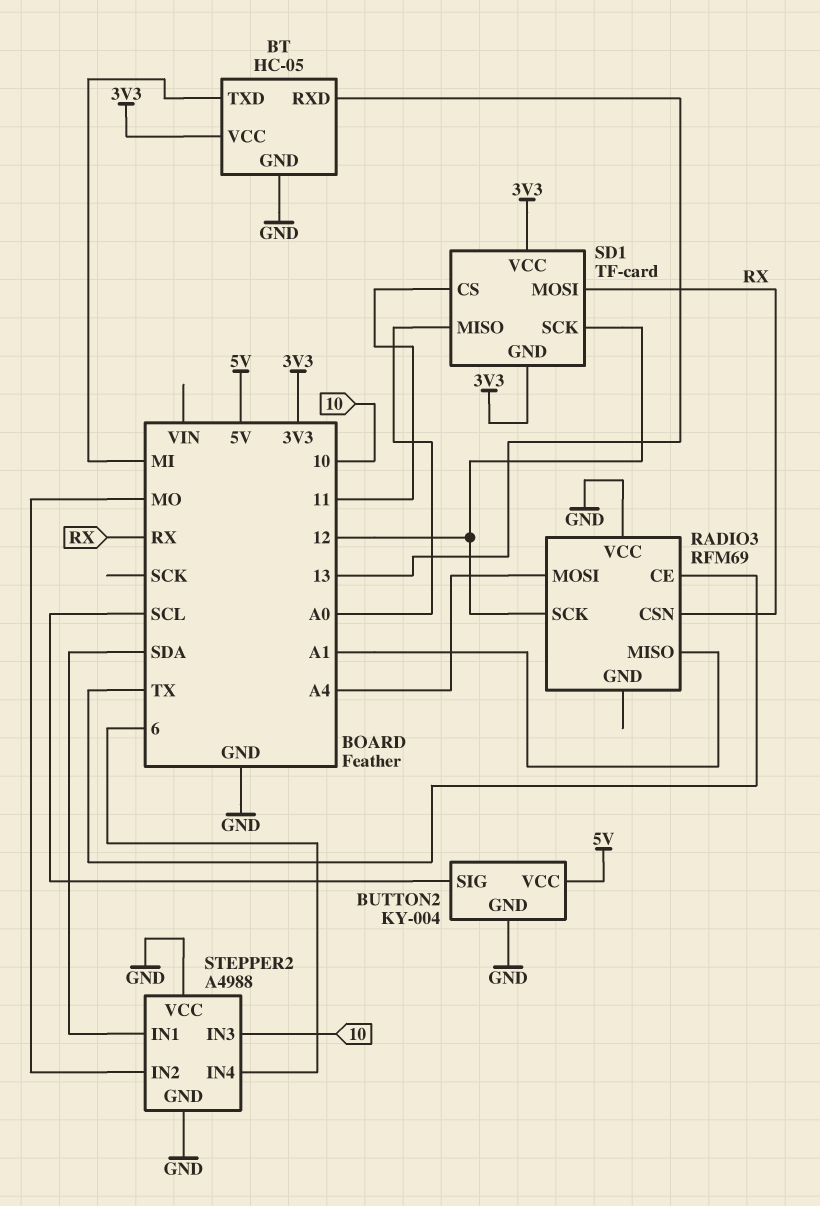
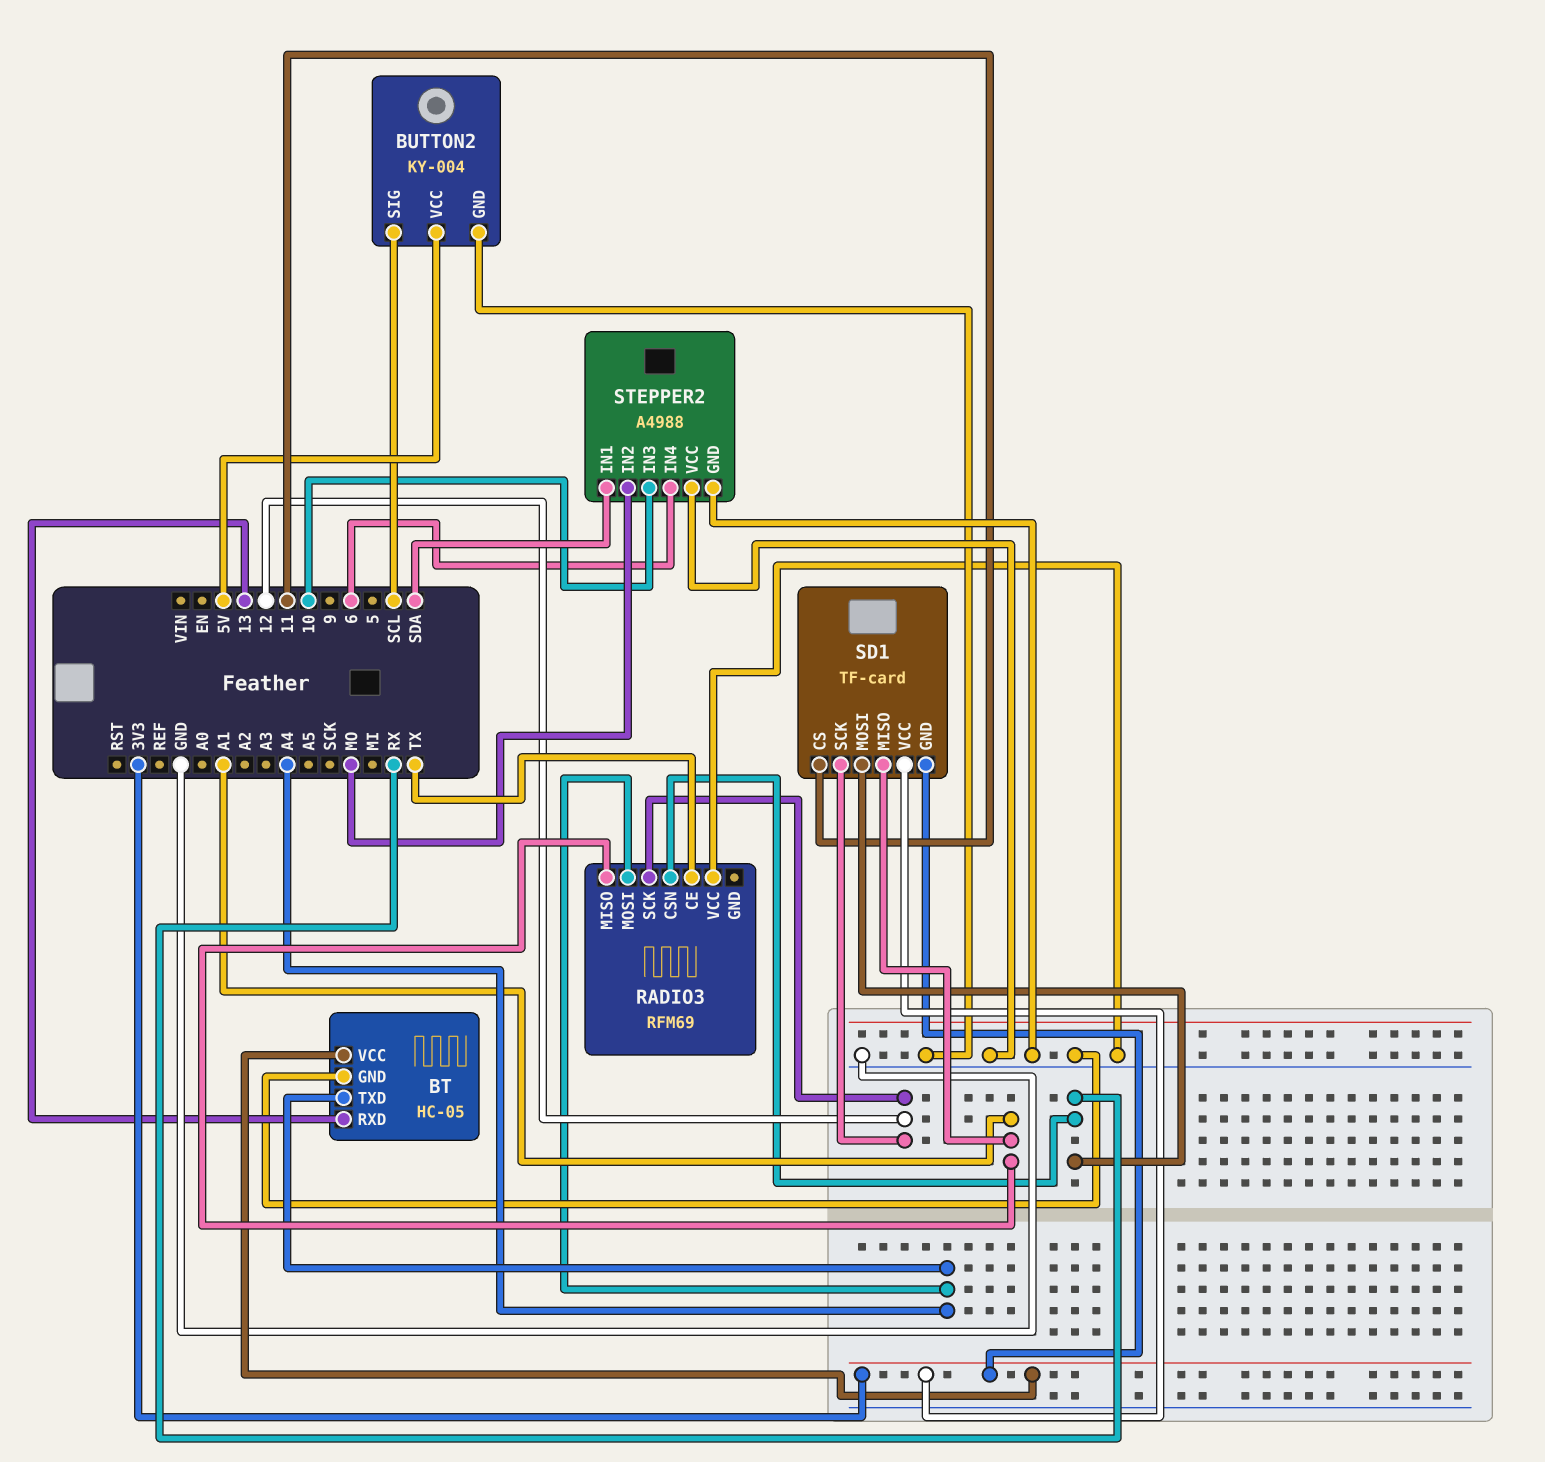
BT pin TXD: MI -> A4
SD1 pin MISO: A0 -> A1

